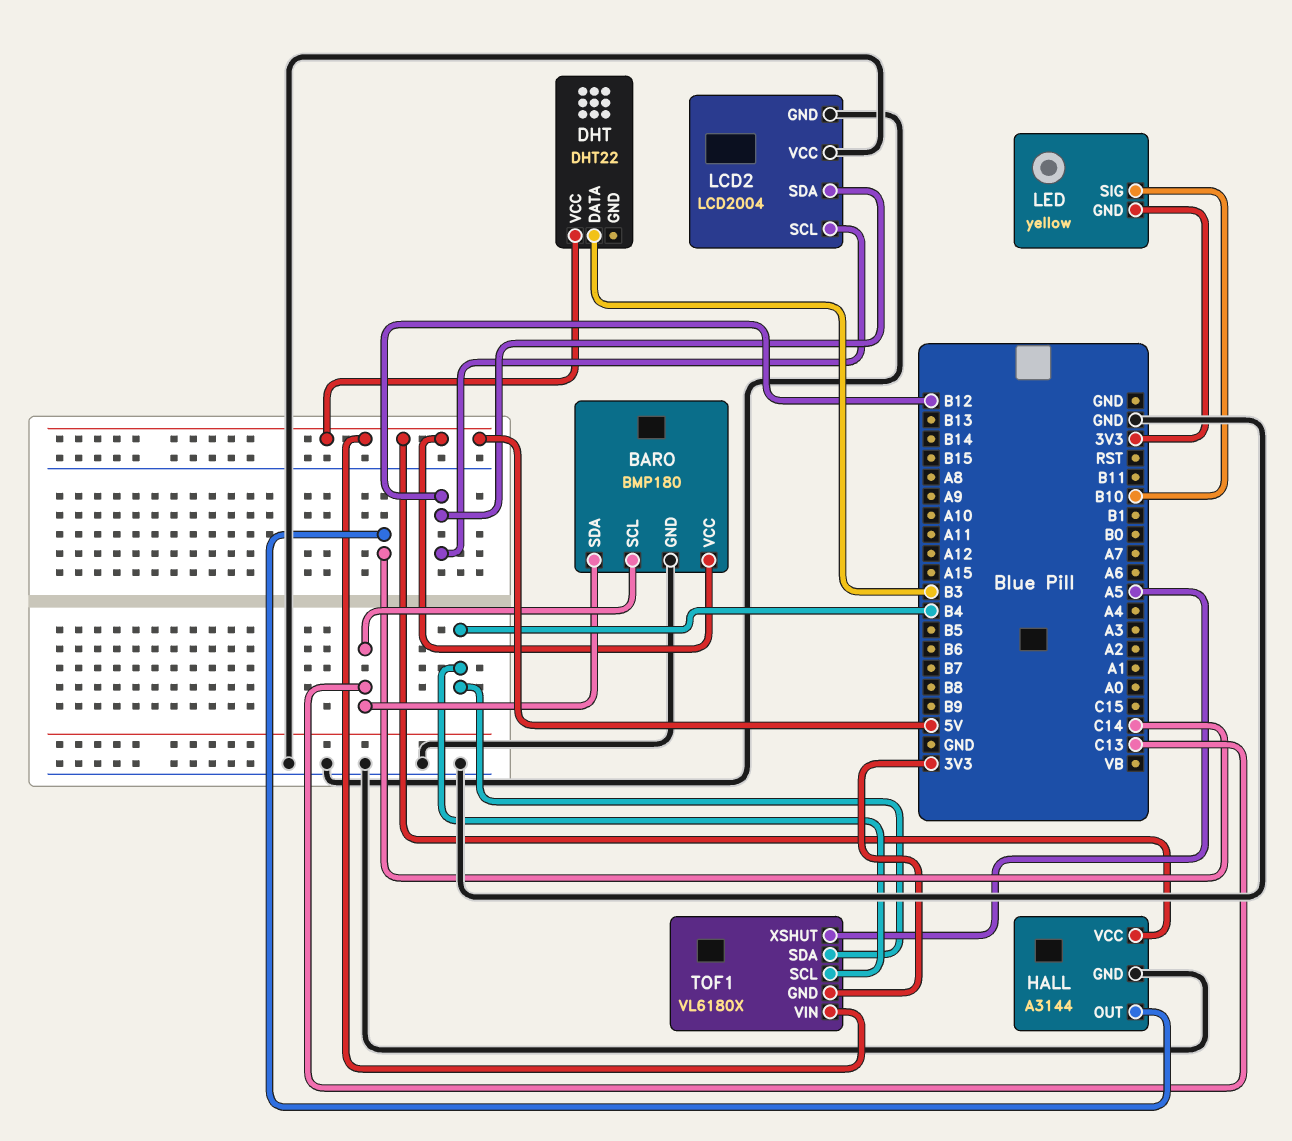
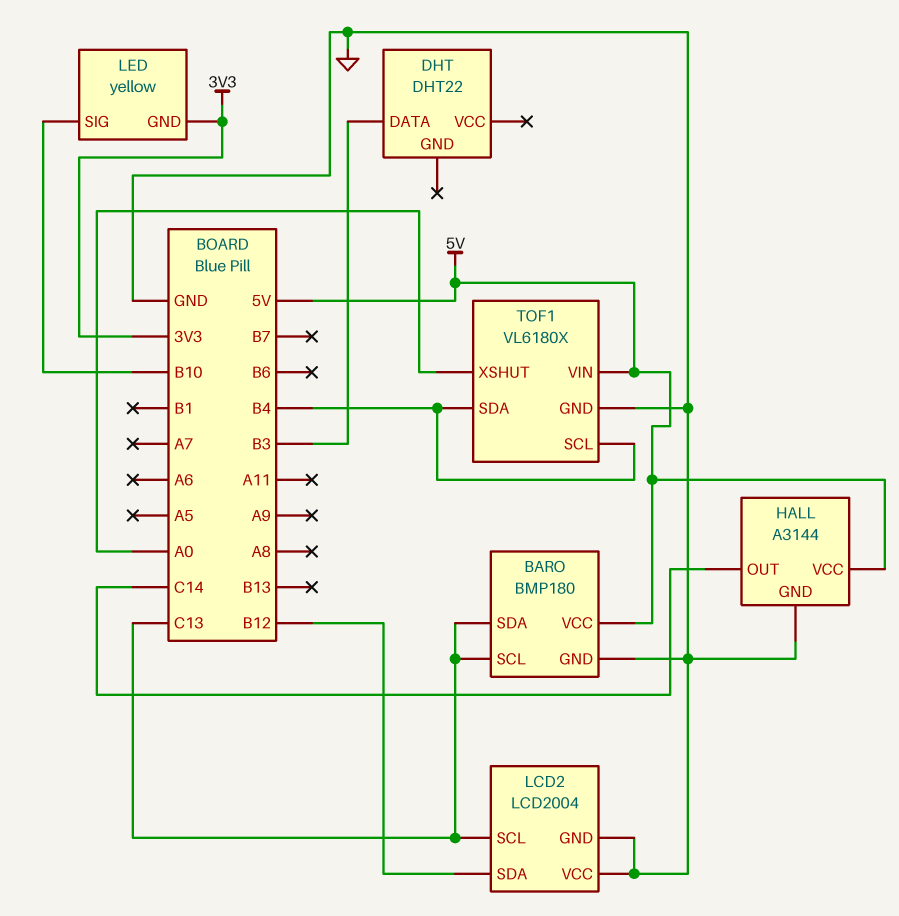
DHT pin VCC: 5V -> none
LCD2 pin SCL: B12 -> C13
TOF1 pin GND: 3V3 -> GND
TOF1 pin XSHUT: A5 -> A0

